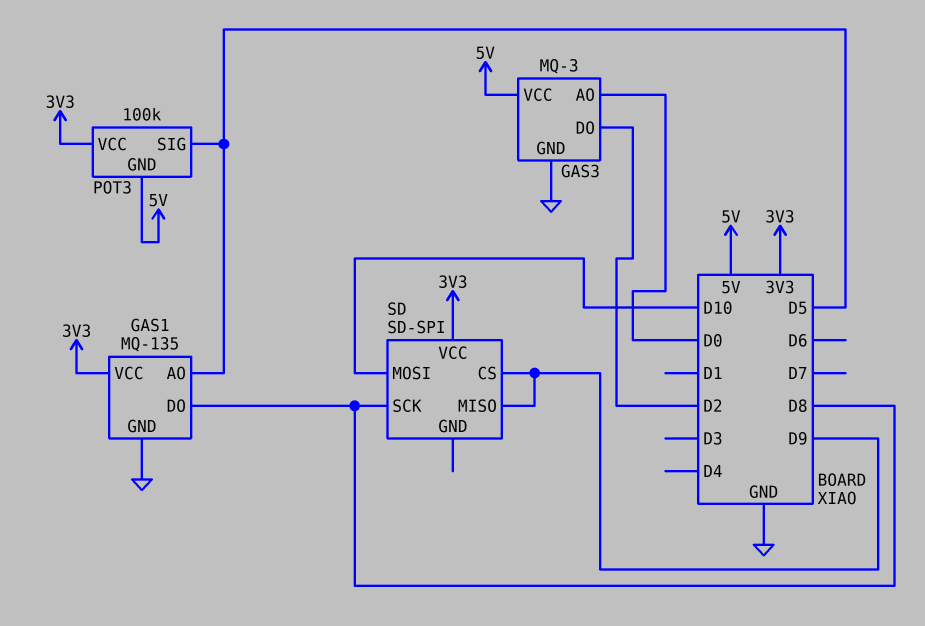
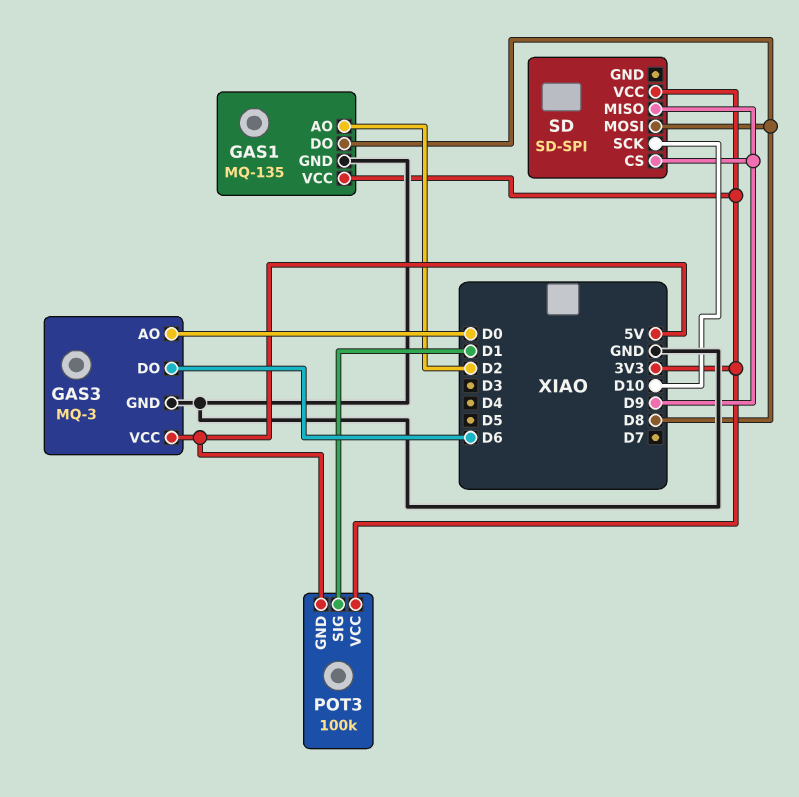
GAS1 pin AO: D5 -> D2
GAS3 pin DO: D2 -> D6
POT3 pin SIG: D5 -> D1
SD pin MOSI: D10 -> D8
SD pin SCK: D8 -> D10

